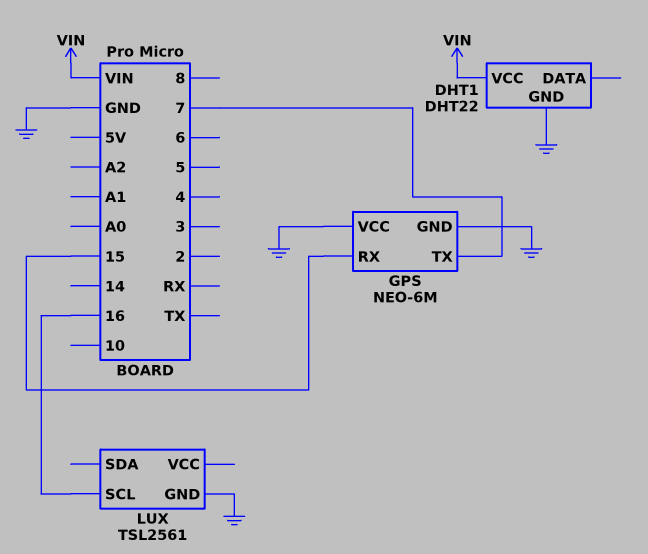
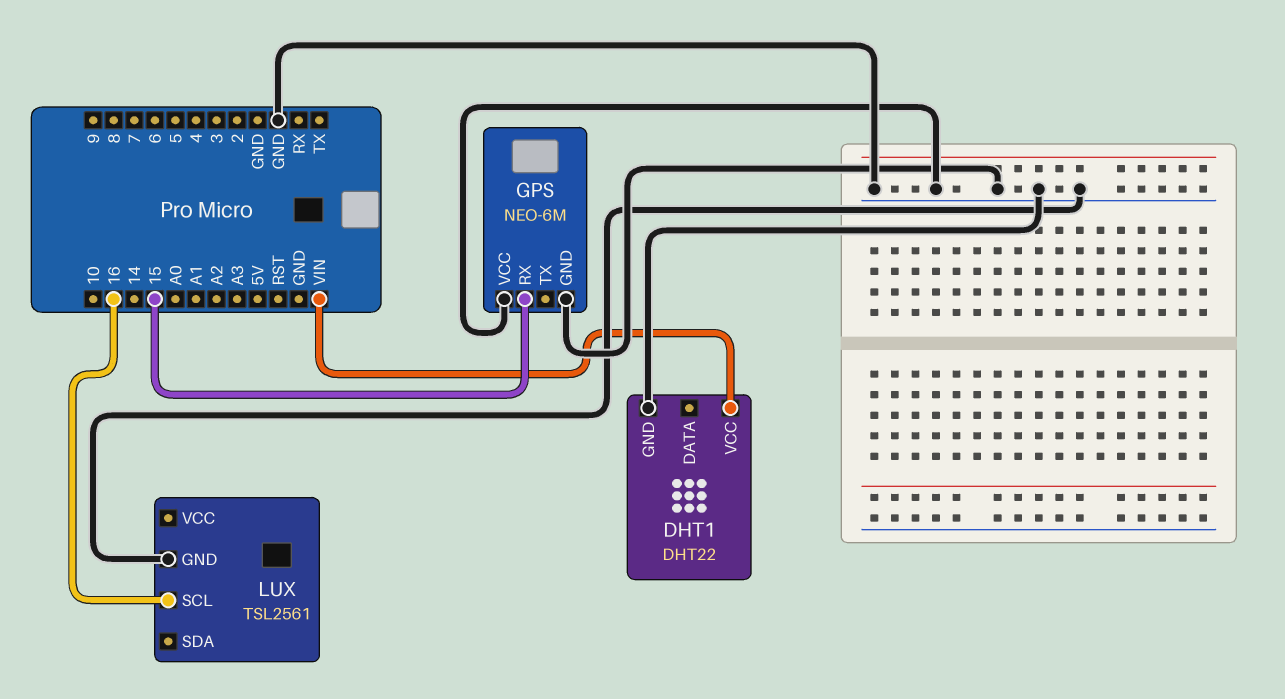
GPS pin TX: 7 -> none

